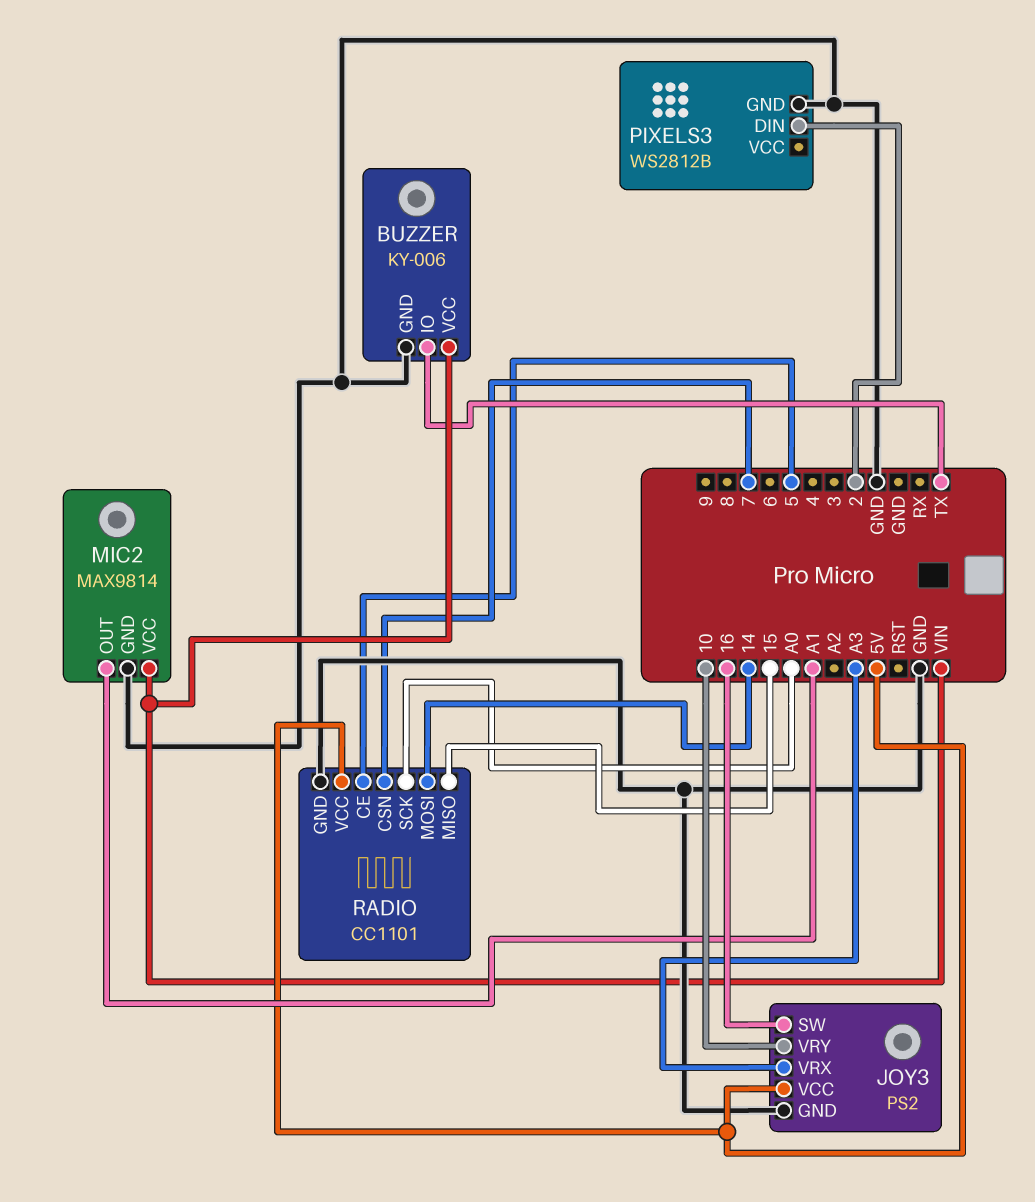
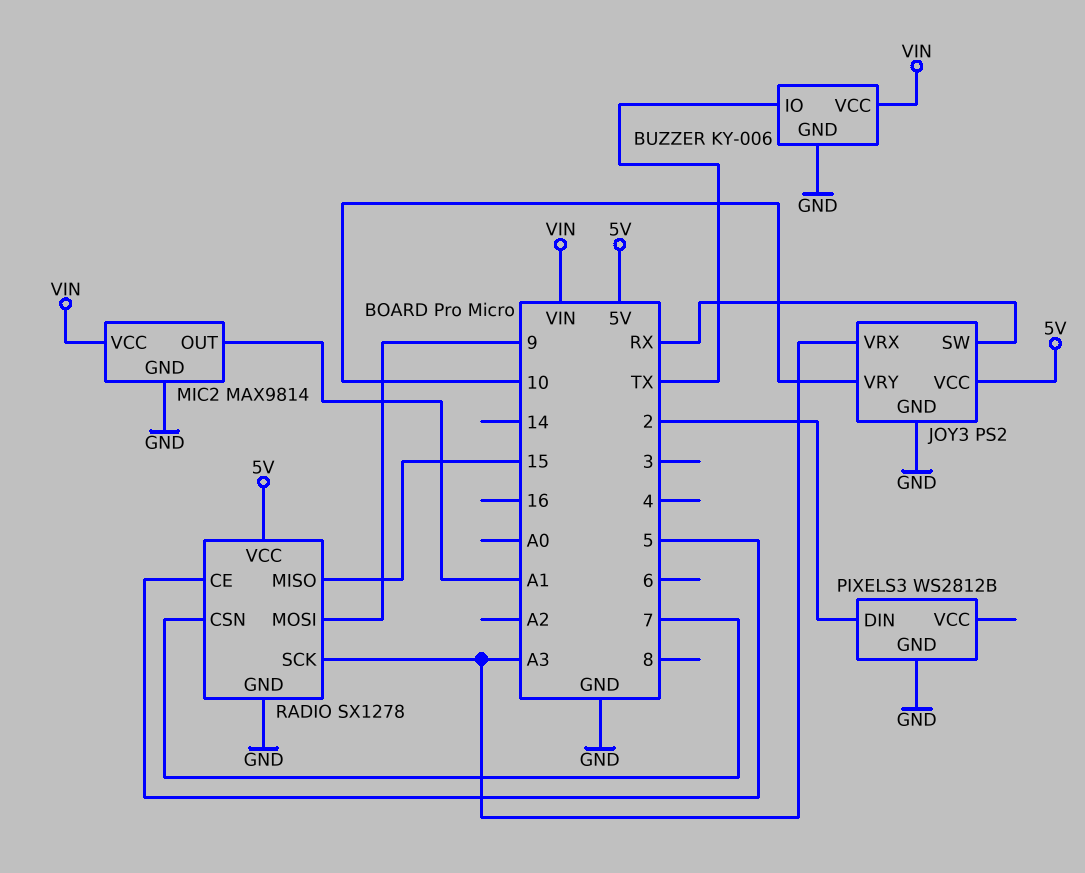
JOY3 pin SW: 16 -> RX
RADIO: CC1101 -> SX1278
RADIO pin MOSI: 14 -> 9
RADIO pin SCK: A0 -> A3

